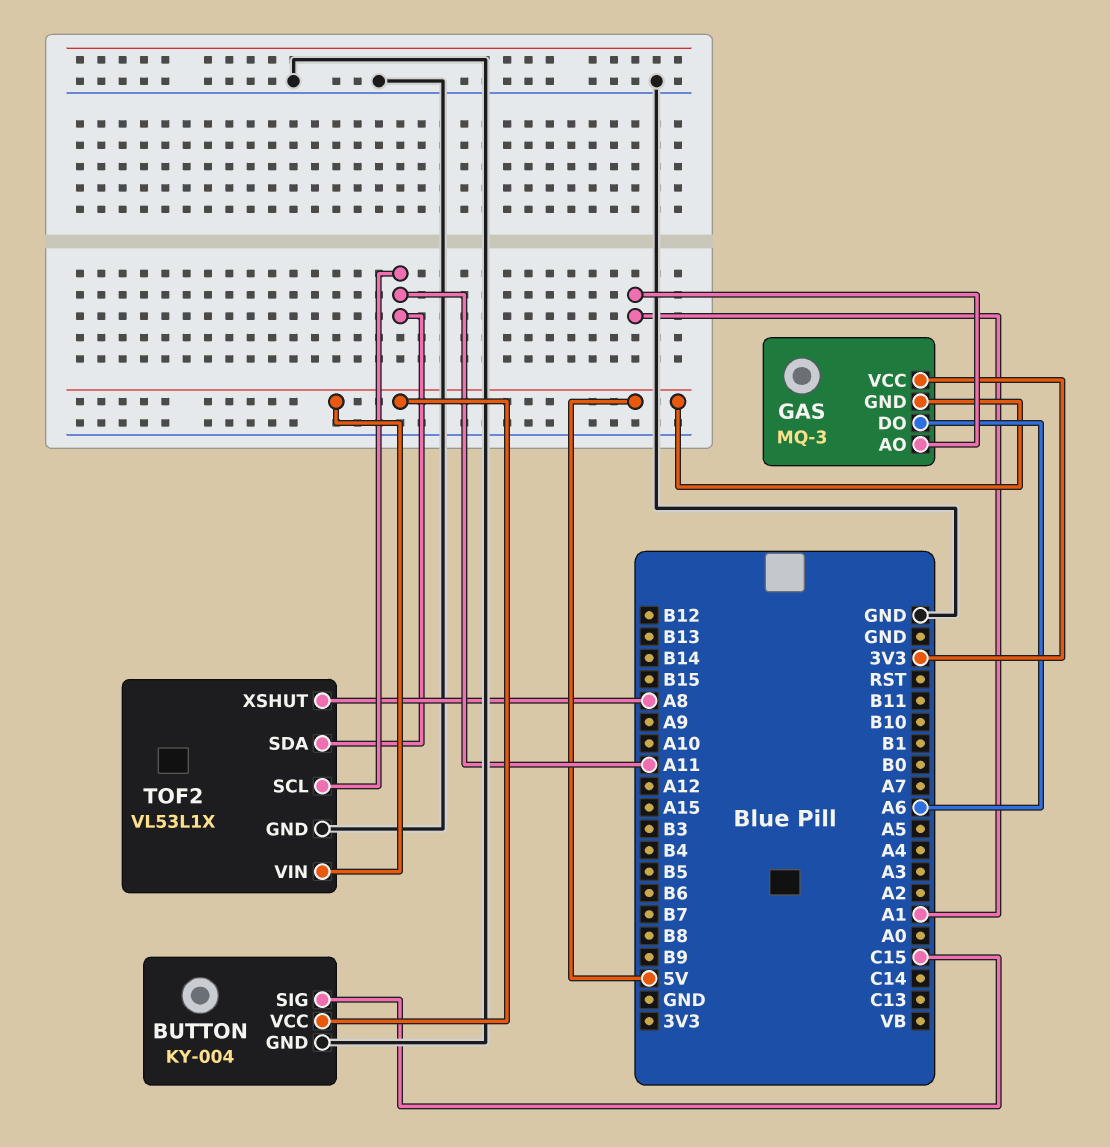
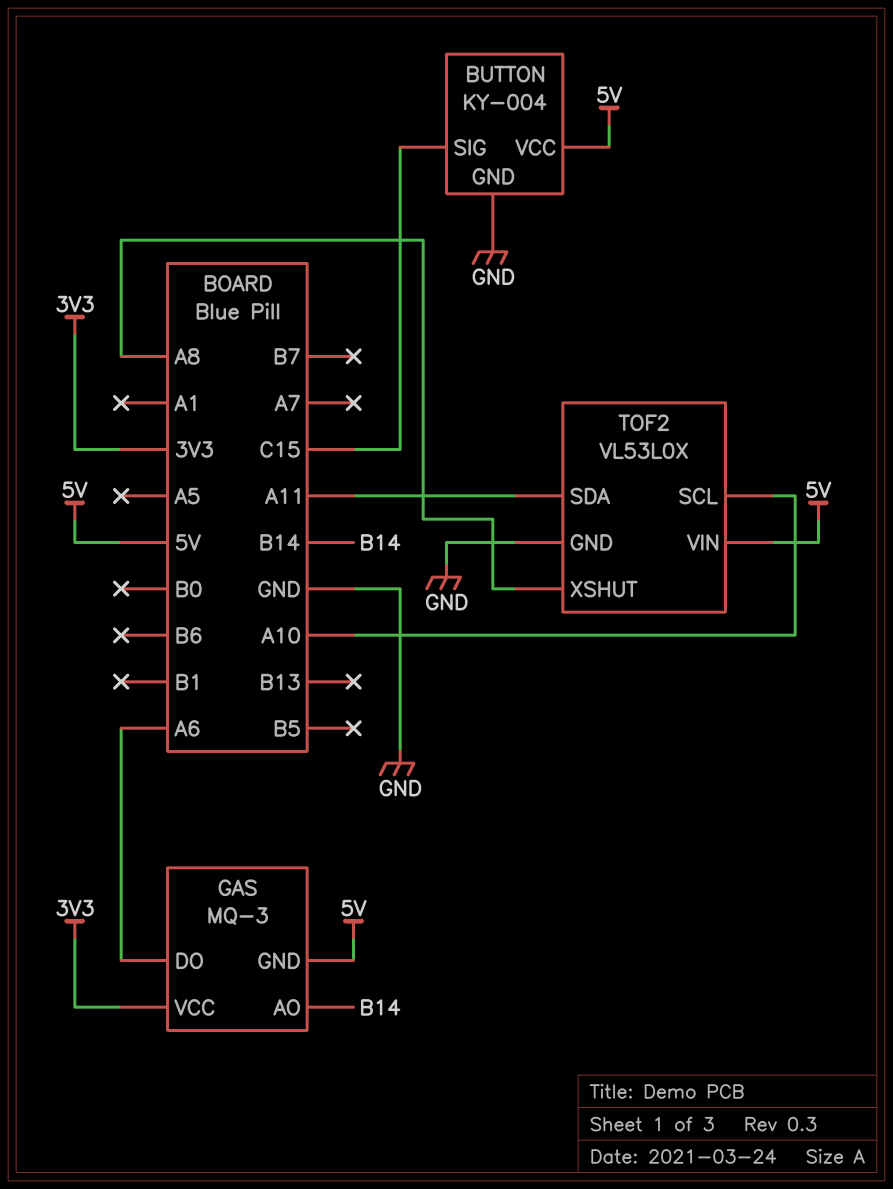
GAS pin AO: A1 -> B14
TOF2: VL53L1X -> VL53L0X
TOF2 pin SCL: A11 -> A10

